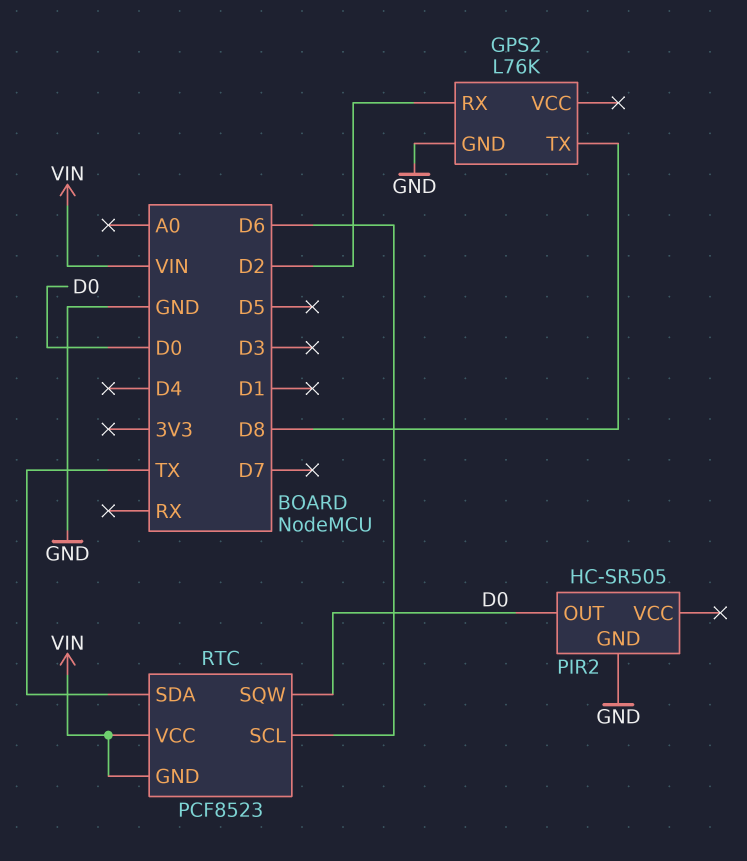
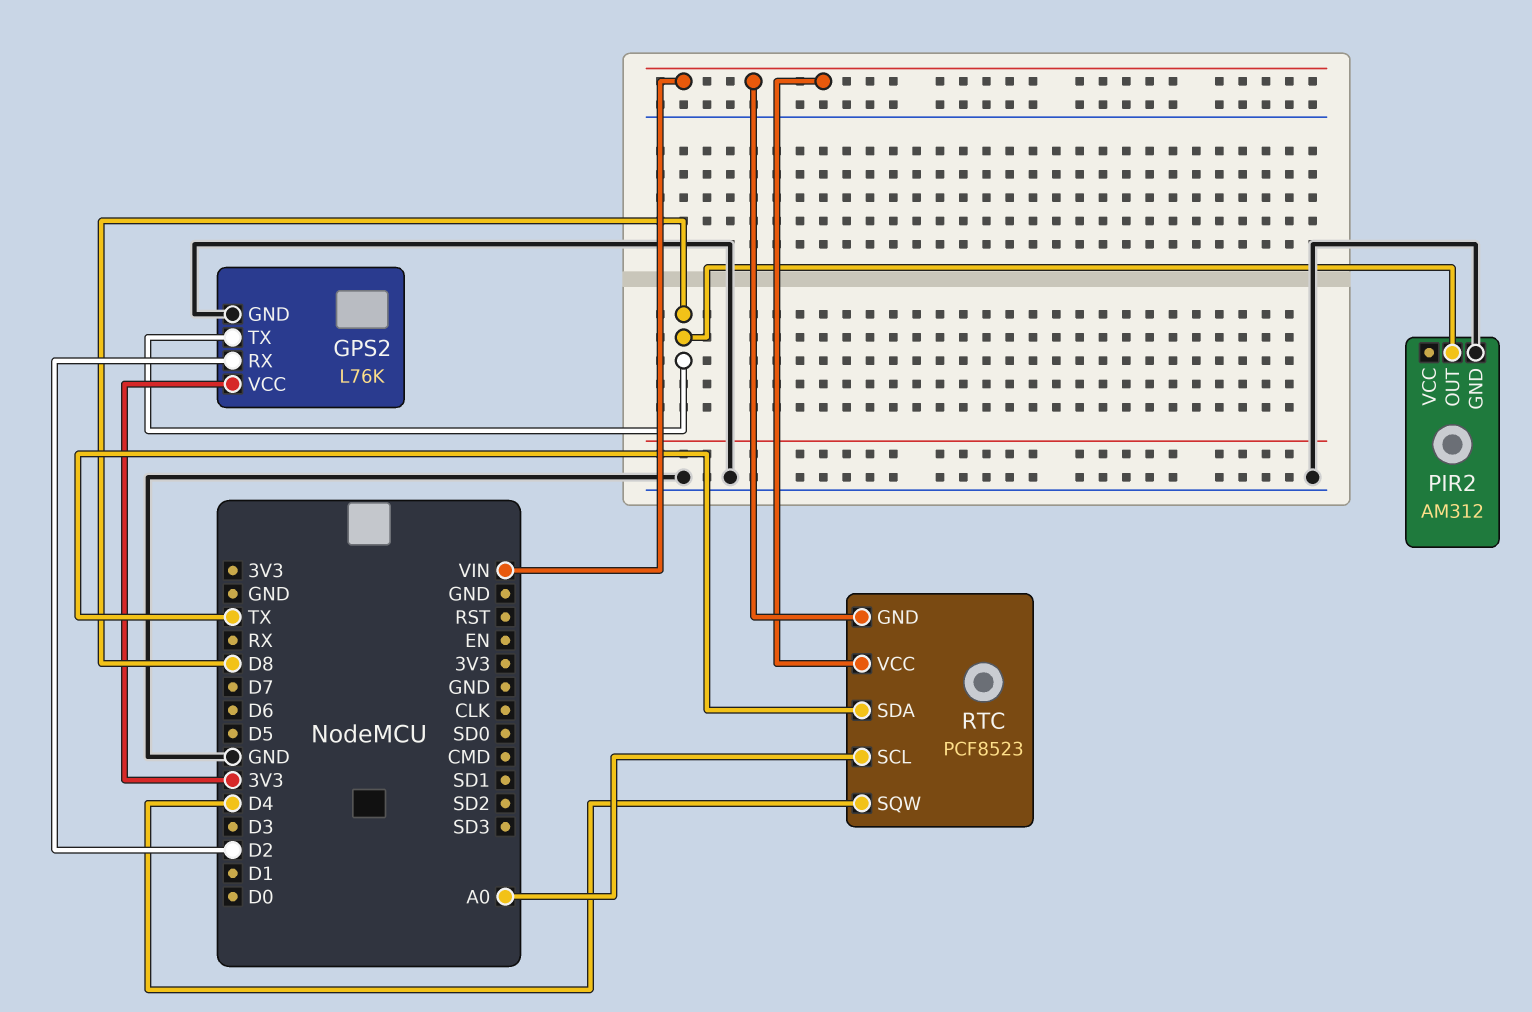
GPS2 pin VCC: none -> 3V3
PIR2: HC-SR505 -> AM312
PIR2 pin OUT: D0 -> D8
RTC pin SCL: D6 -> A0
RTC pin SQW: D0 -> D4

